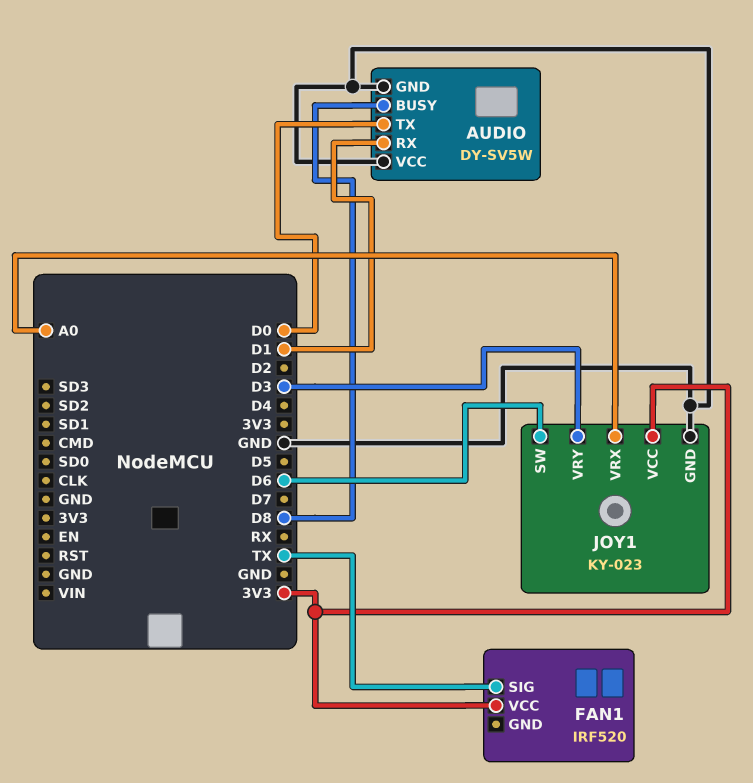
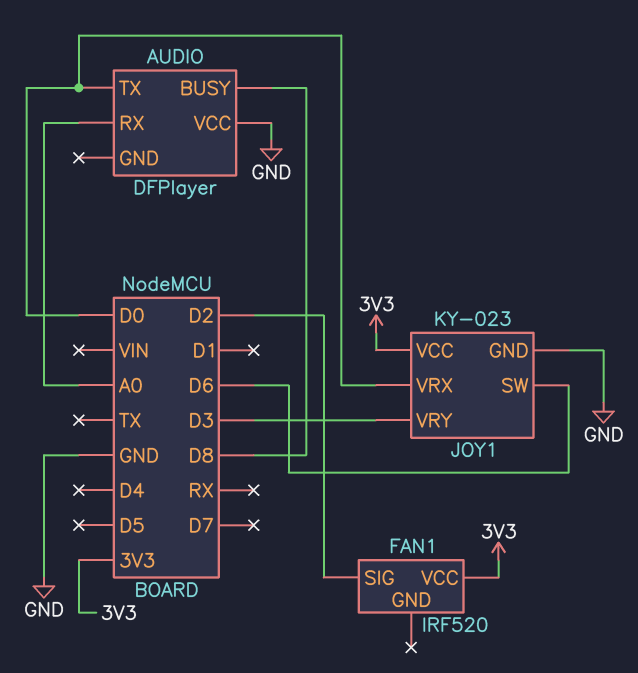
AUDIO: DY-SV5W -> DFPlayer
AUDIO pin GND: GND -> none
AUDIO pin RX: D1 -> A0
FAN1 pin SIG: TX -> D2
JOY1 pin VRX: A0 -> D0

